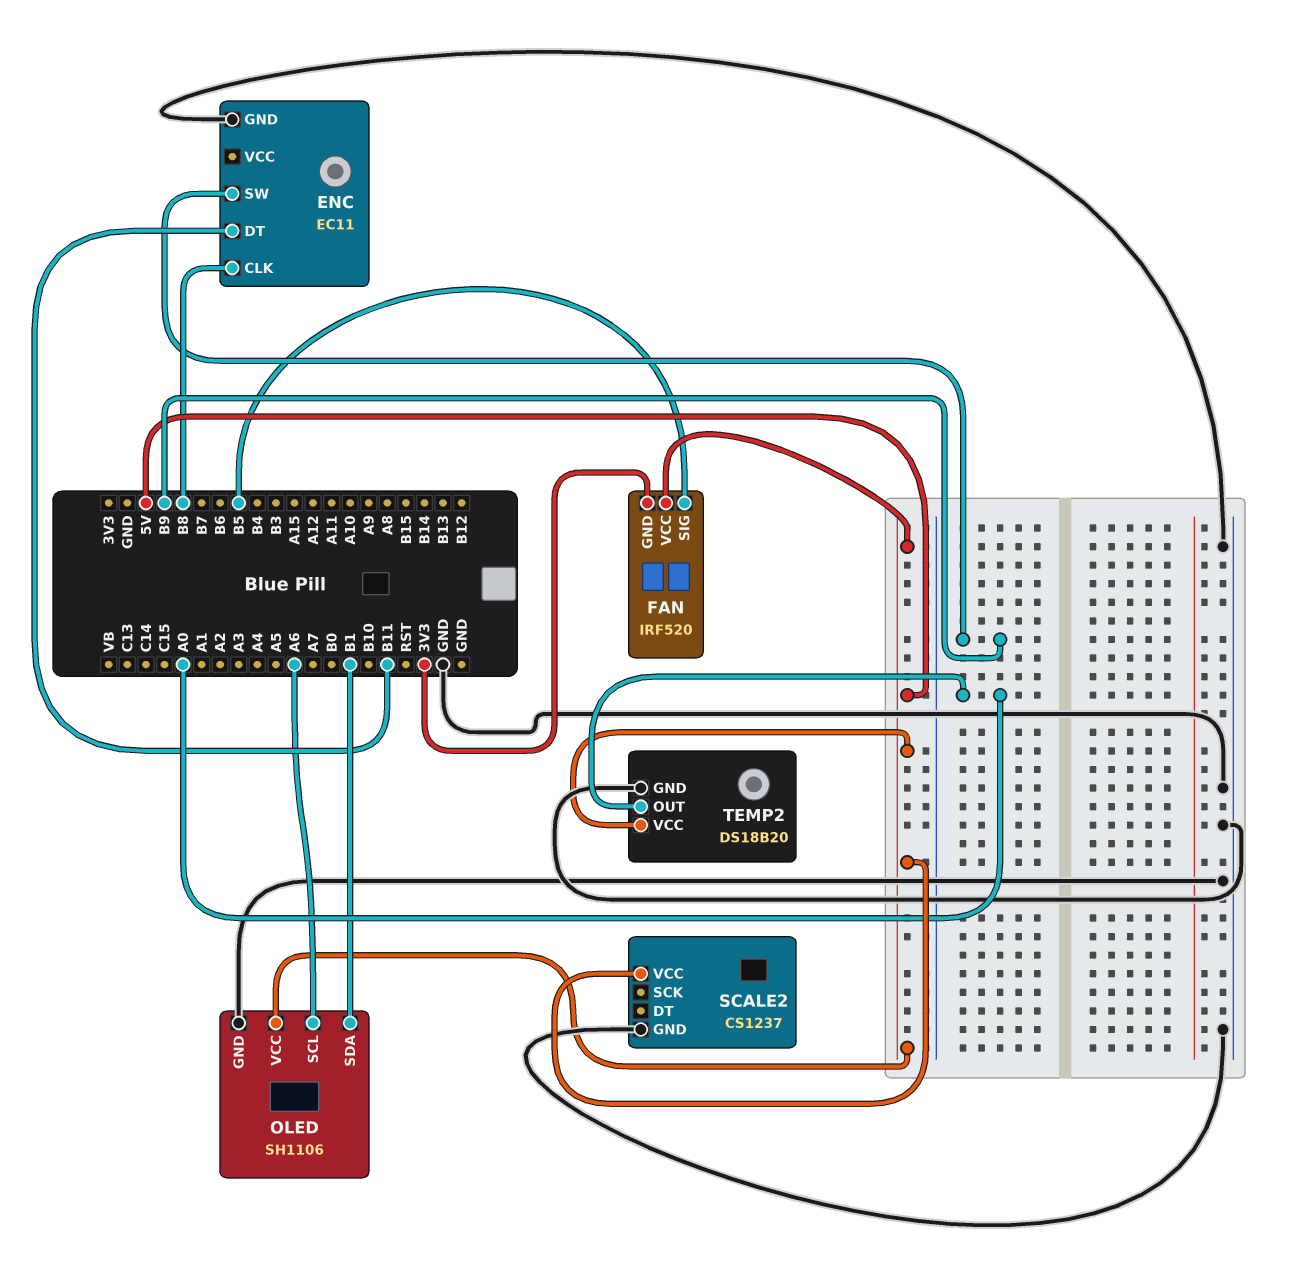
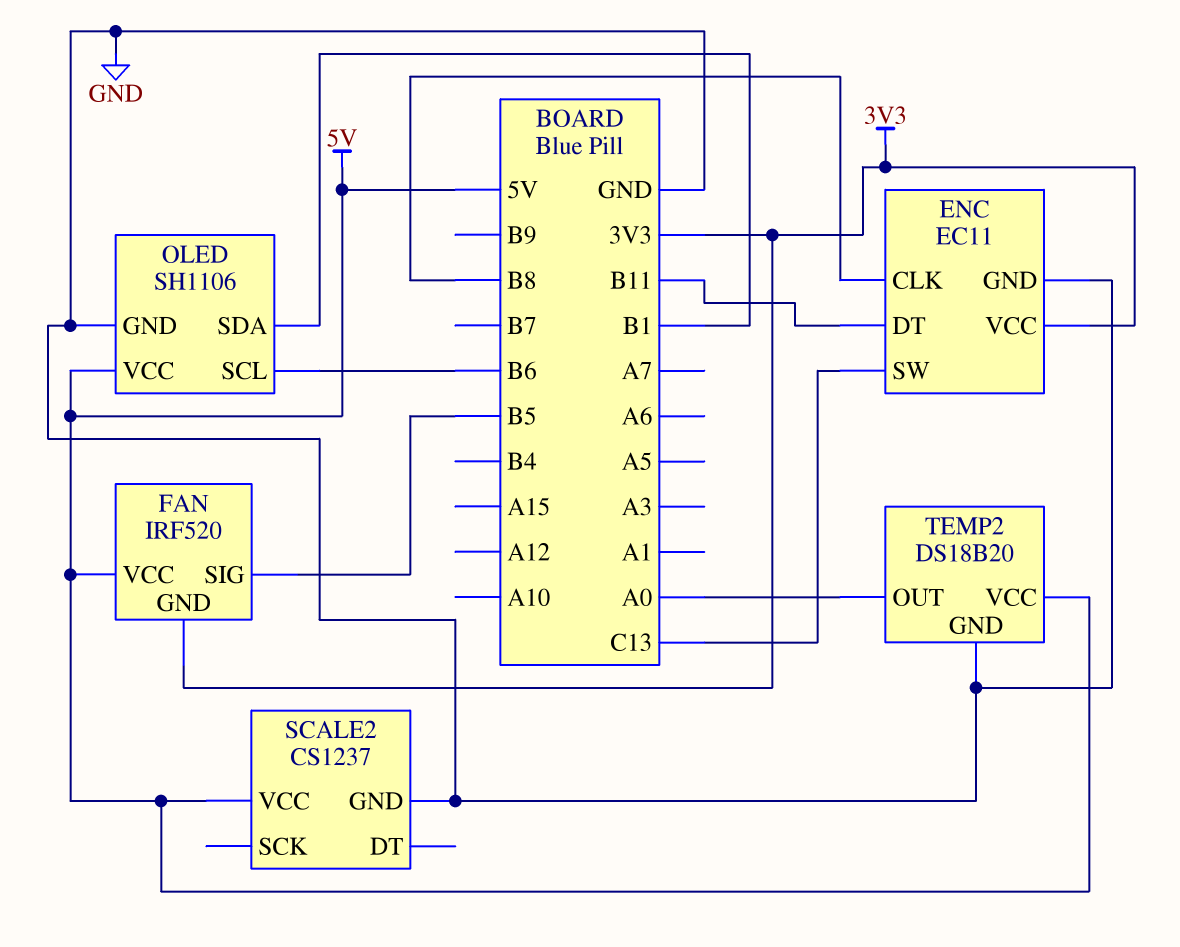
ENC pin SW: B9 -> C13
ENC pin VCC: none -> 3V3
OLED pin SCL: A6 -> B6

